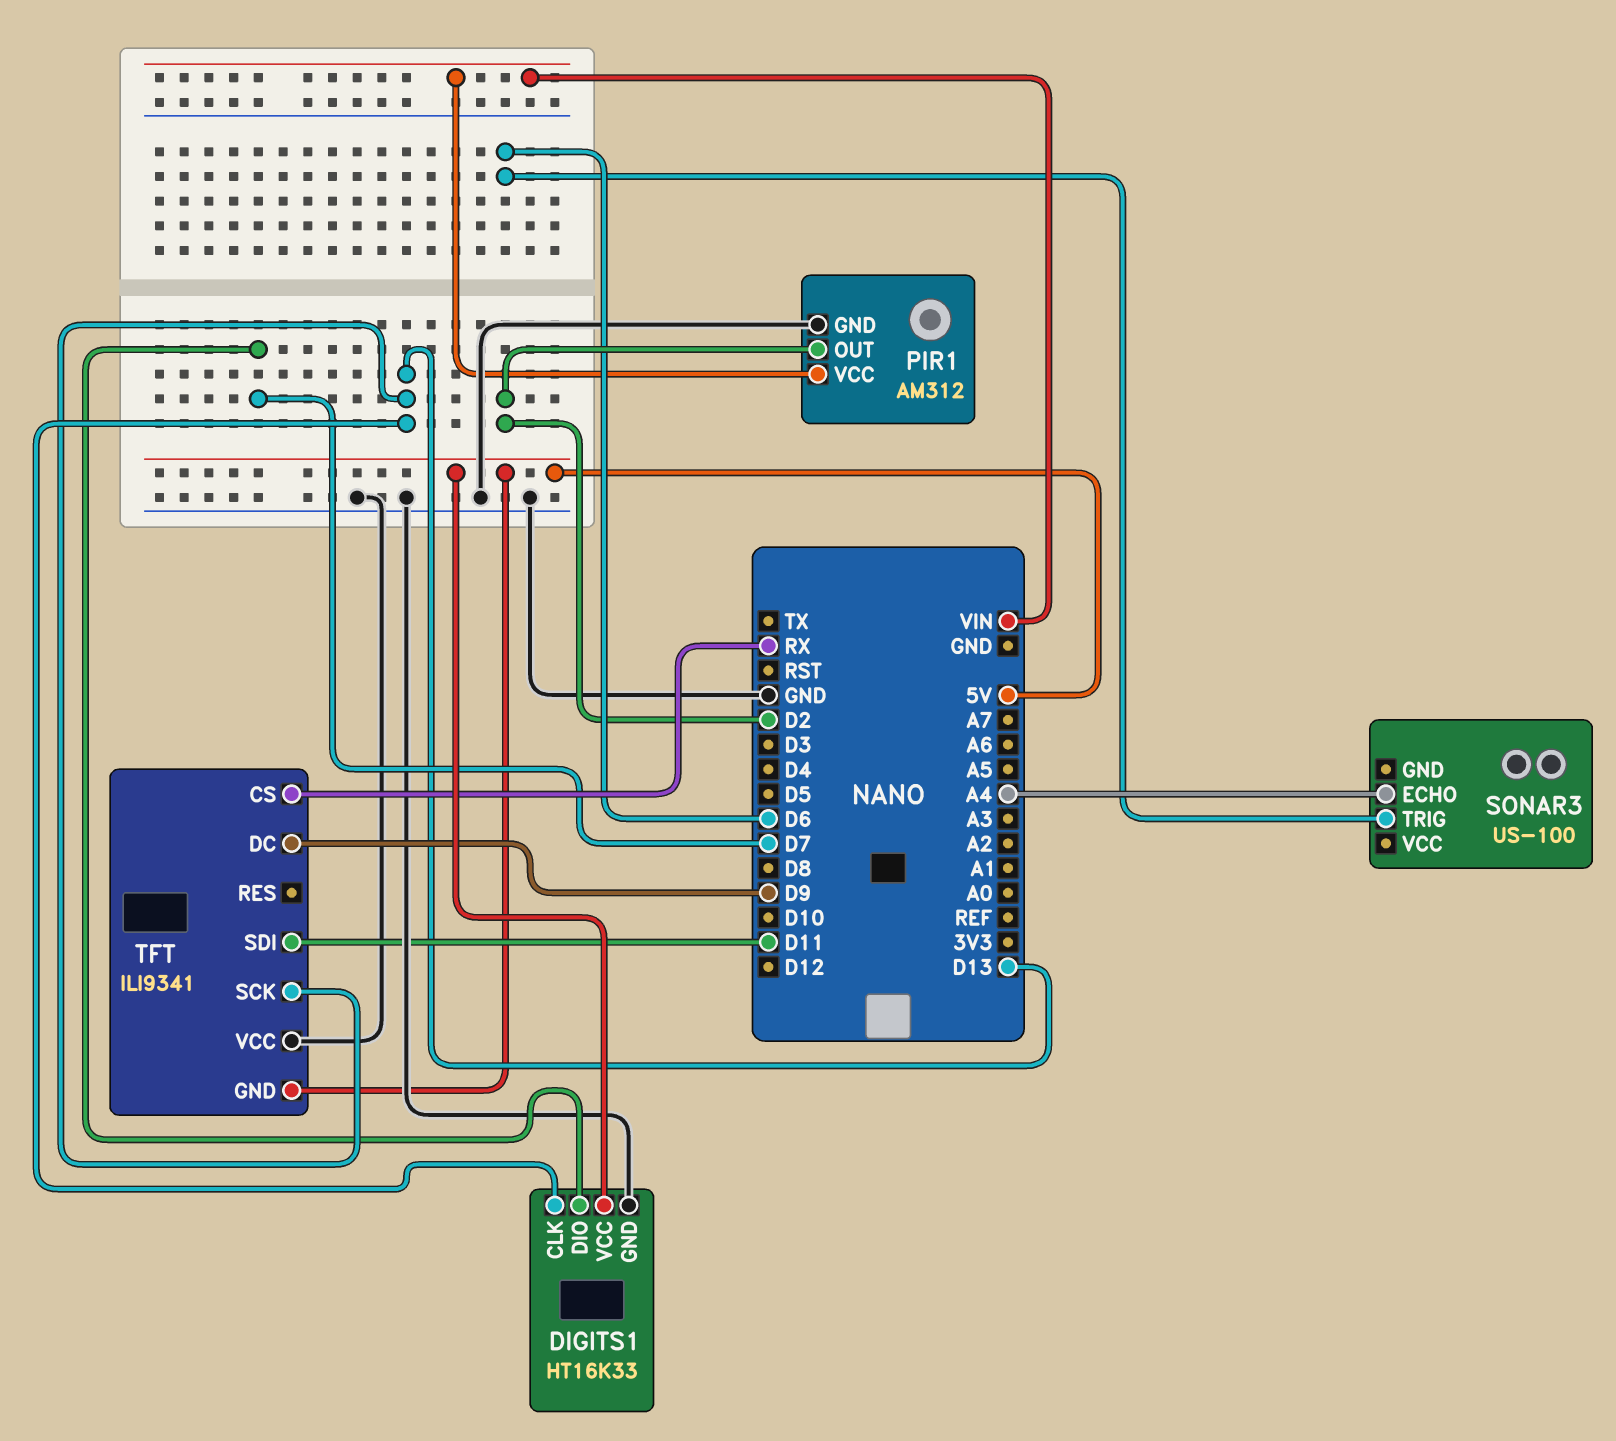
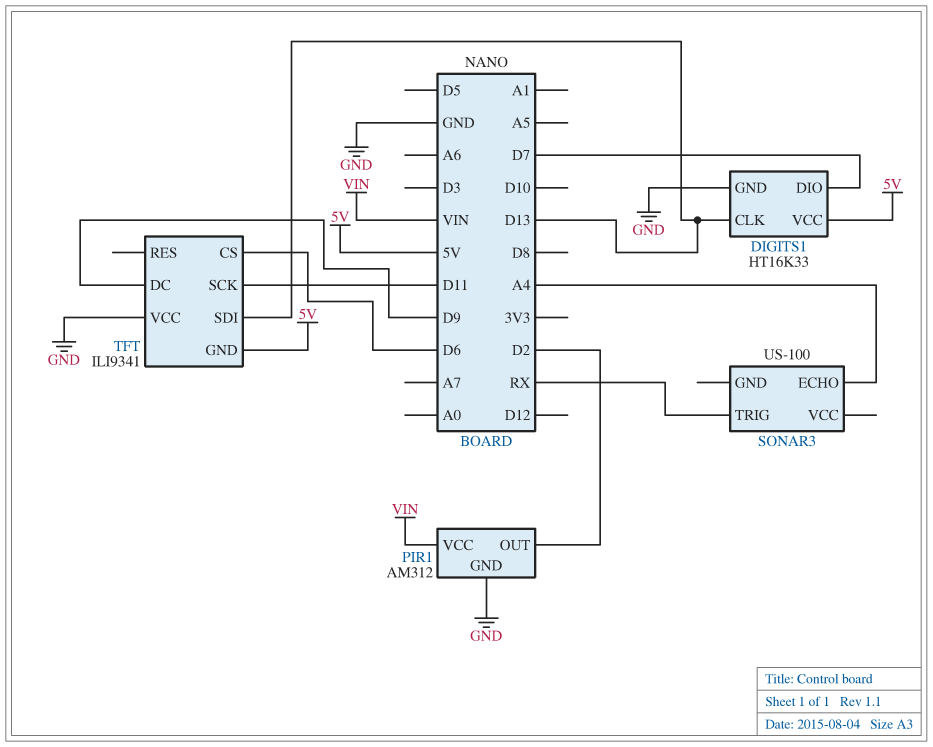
SONAR3 pin TRIG: D6 -> RX
TFT pin CS: RX -> D6
TFT pin SCK: D13 -> D11
TFT pin SDI: D11 -> D13

